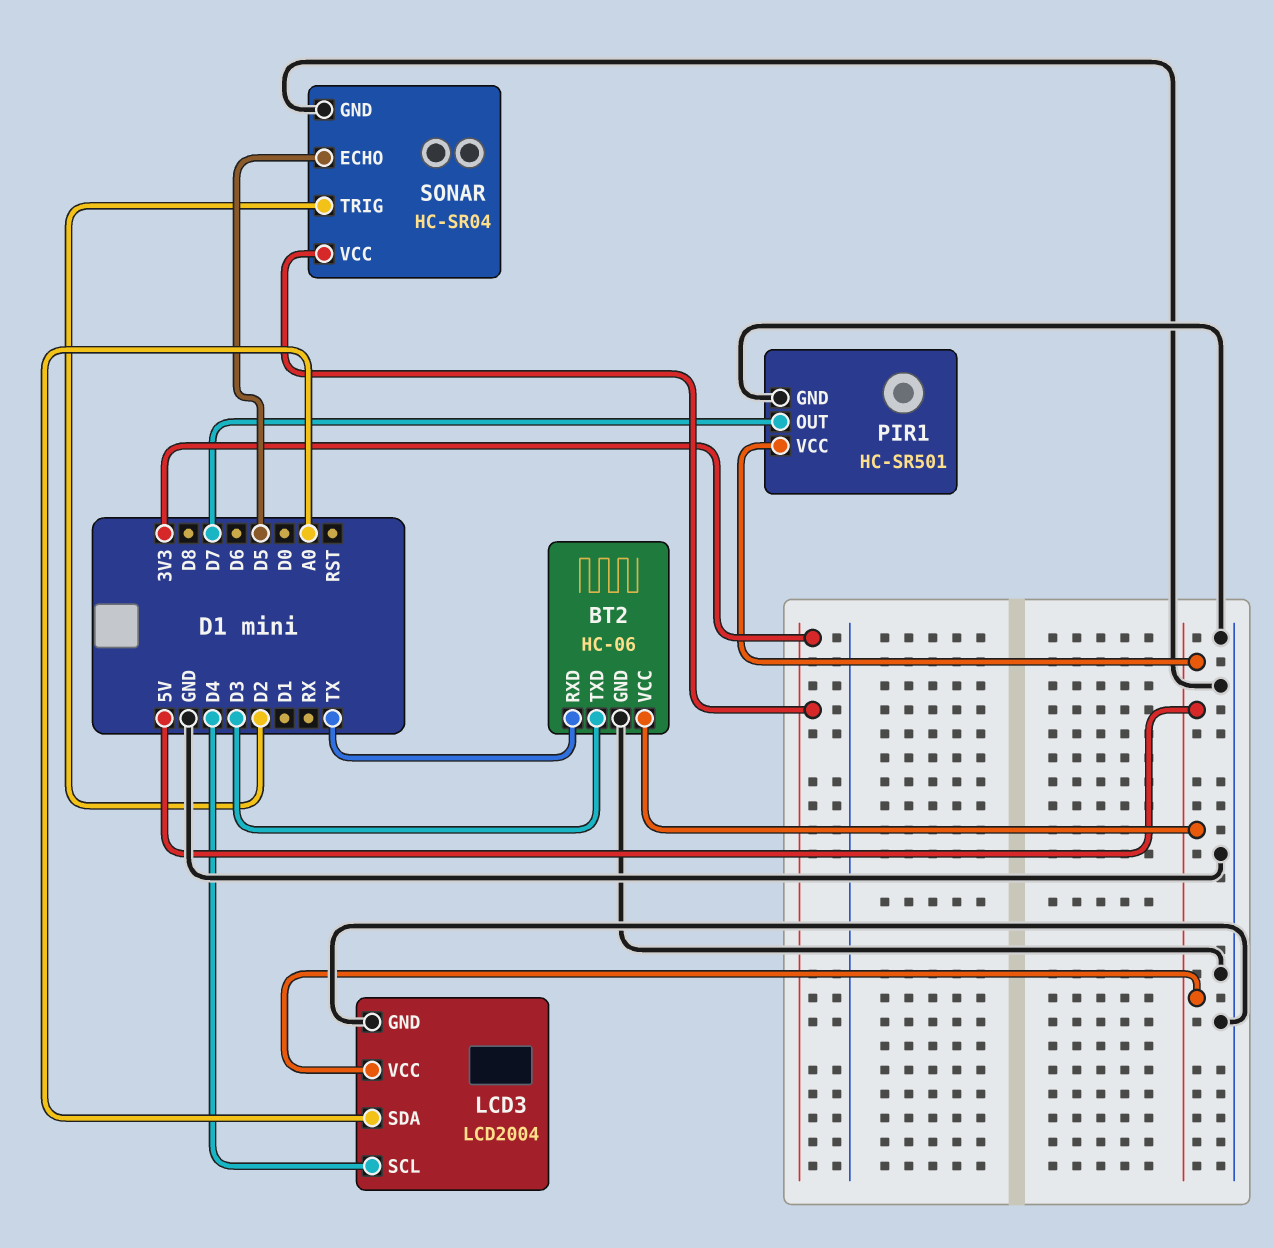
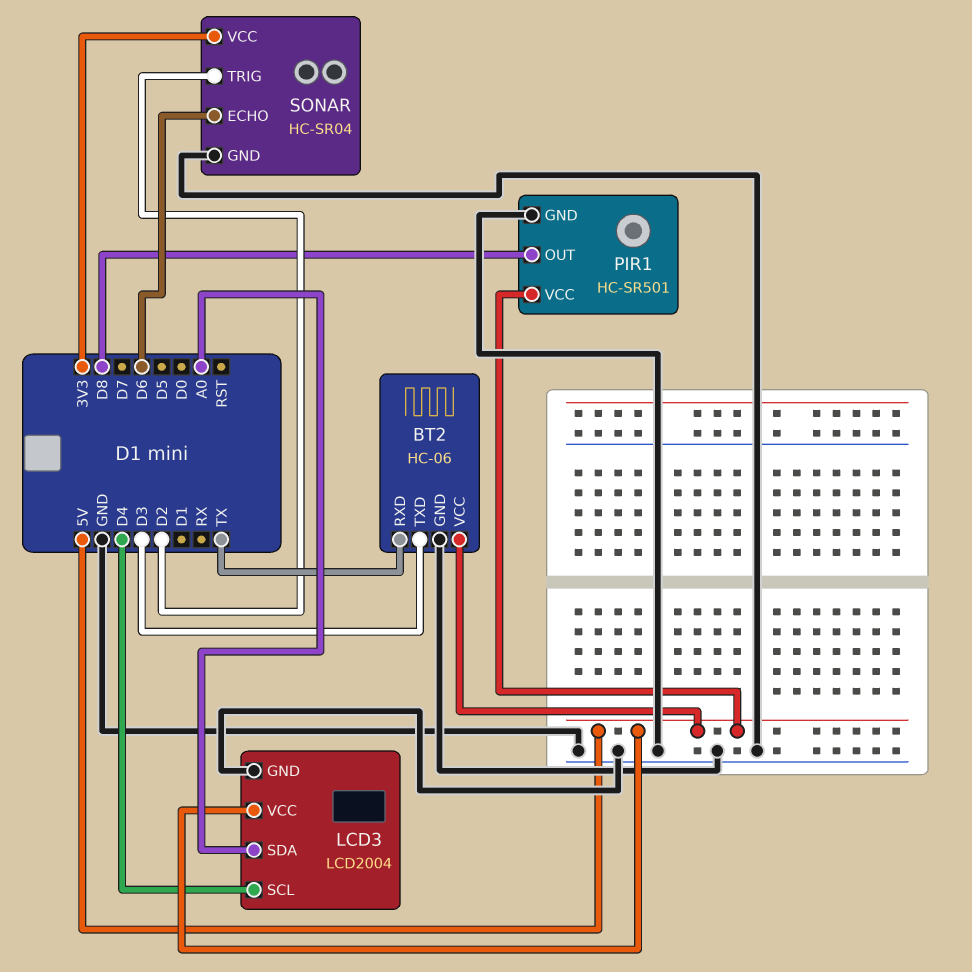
PIR1 pin OUT: D7 -> D8
SONAR pin ECHO: D5 -> D6

